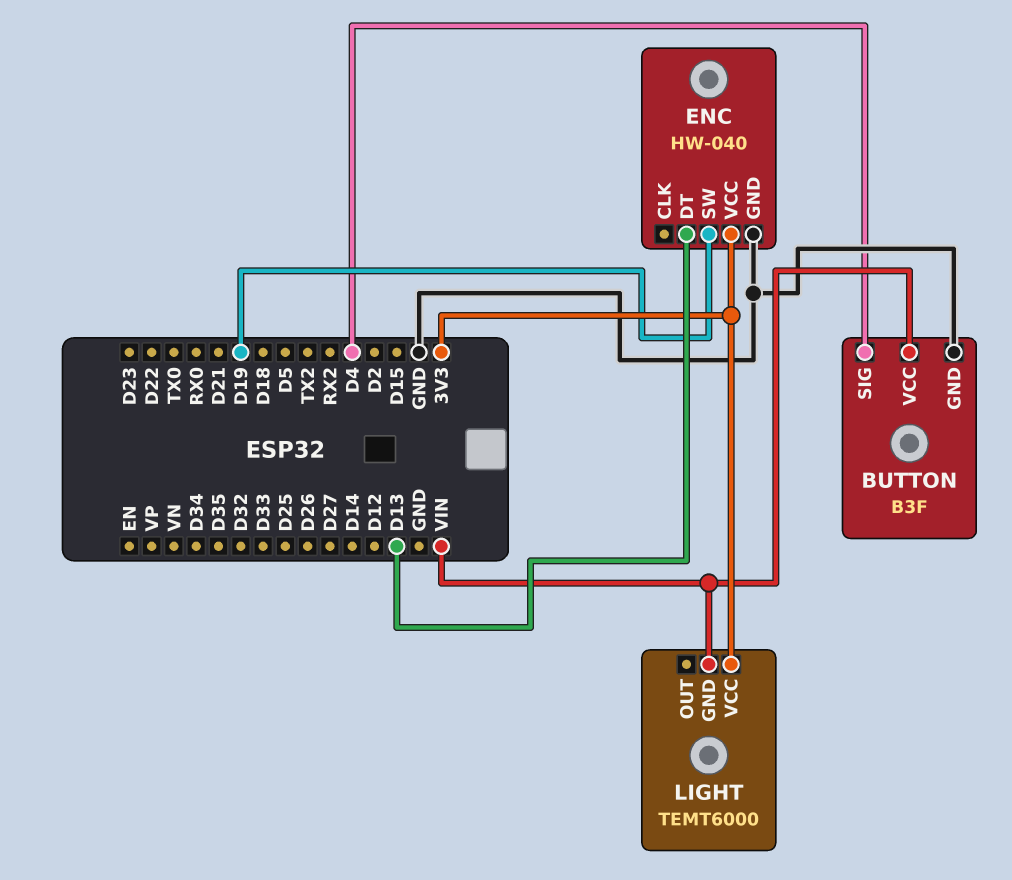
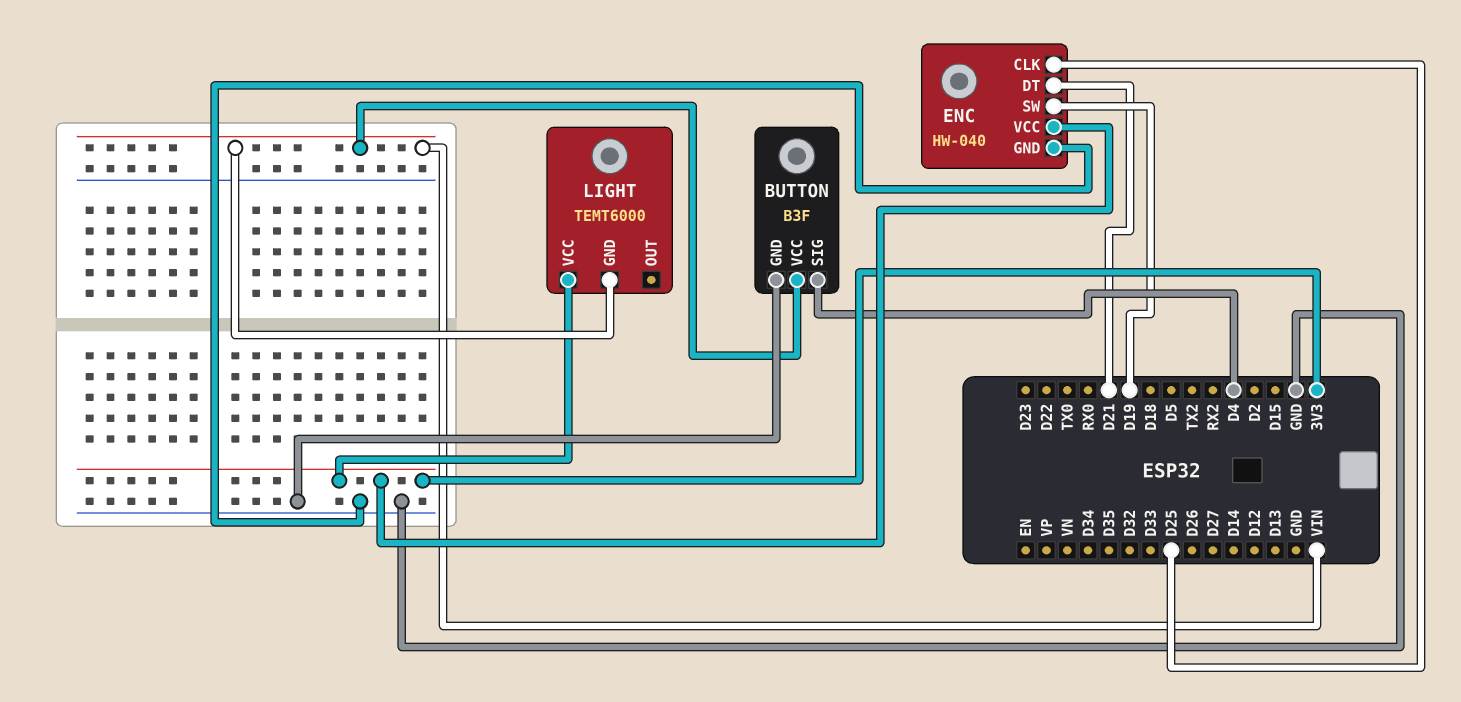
ENC pin CLK: none -> D25
ENC pin DT: D13 -> D21

